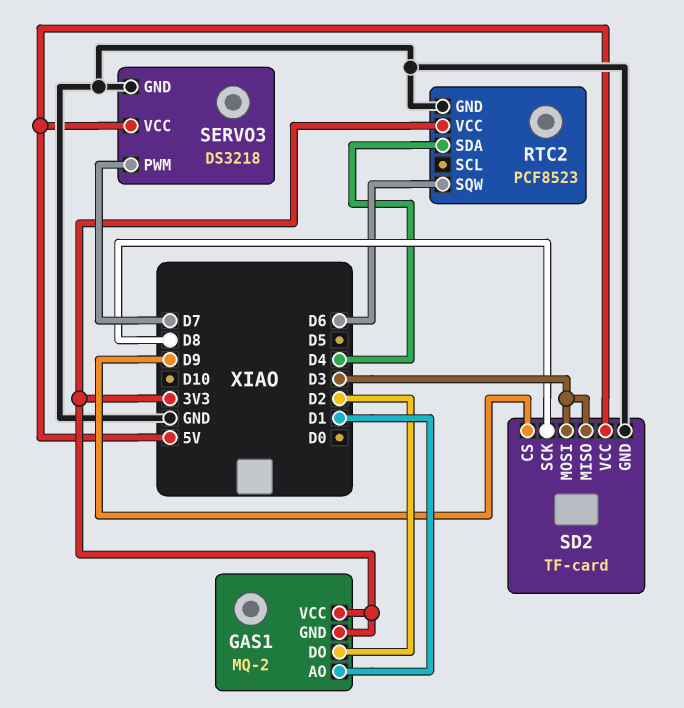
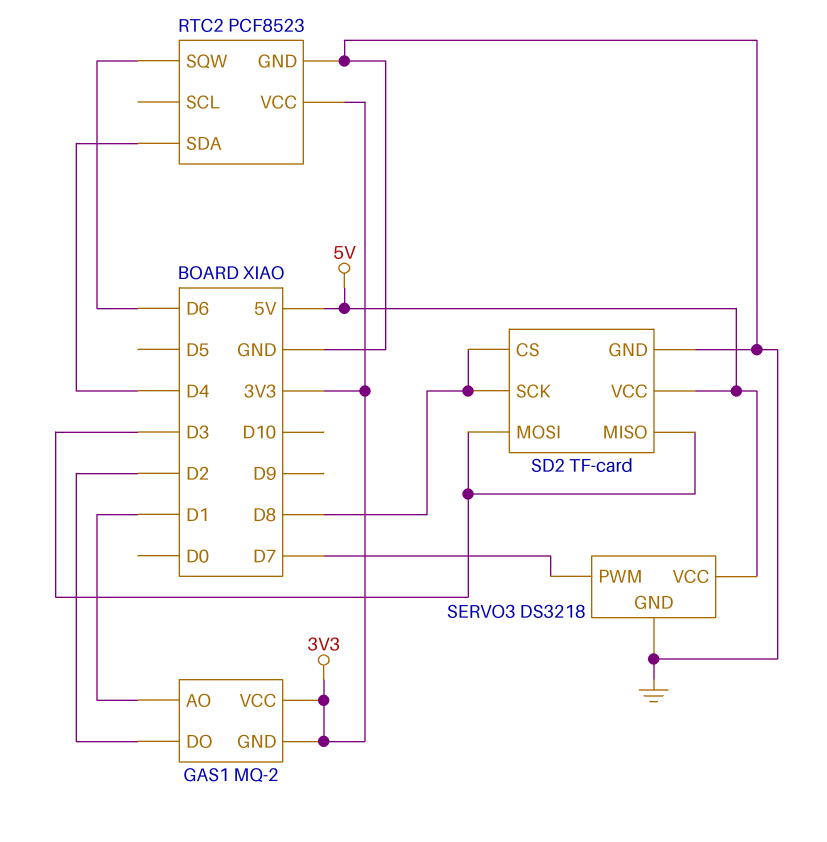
SD2 pin CS: D9 -> D8

